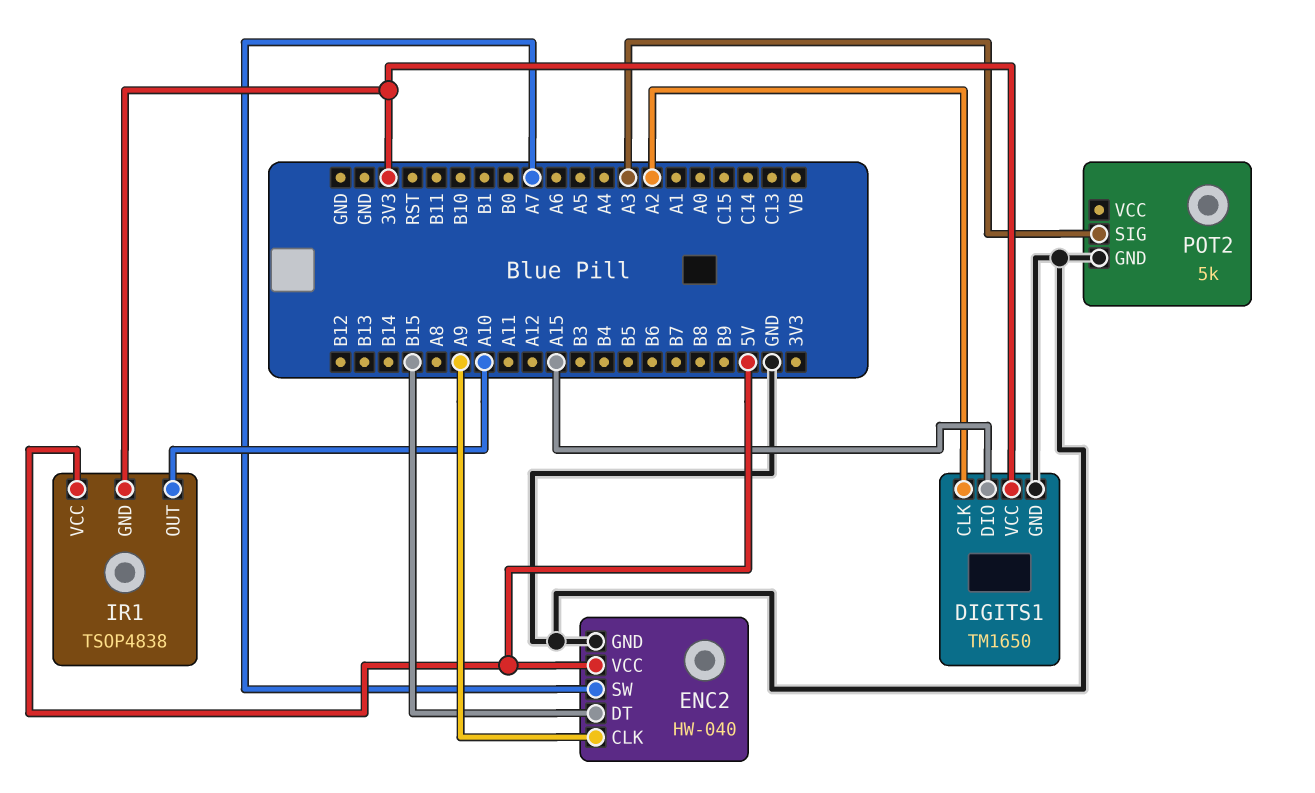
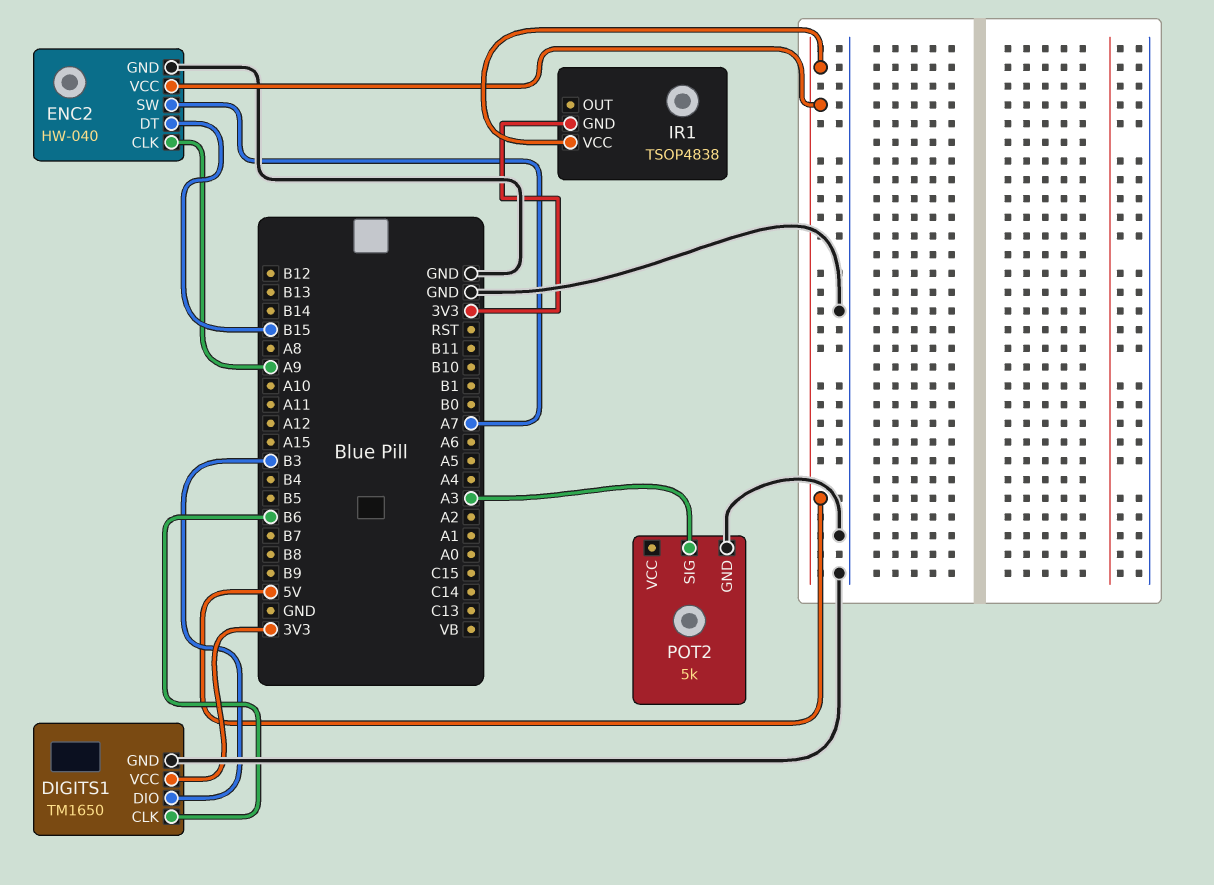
DIGITS1 pin CLK: A2 -> B6
DIGITS1 pin DIO: A15 -> B3
IR1 pin OUT: A10 -> none

